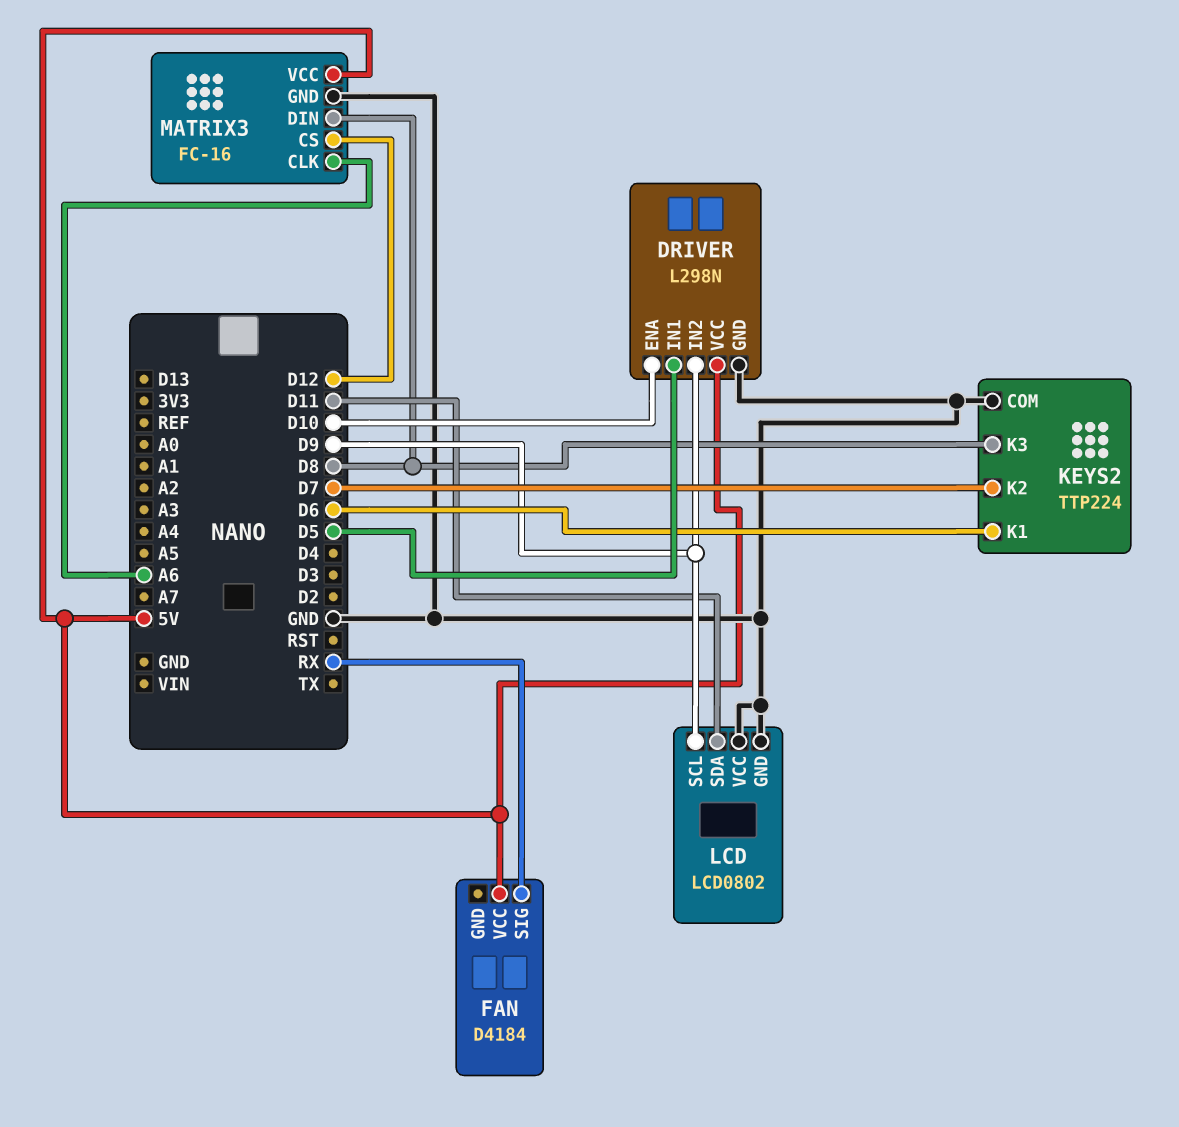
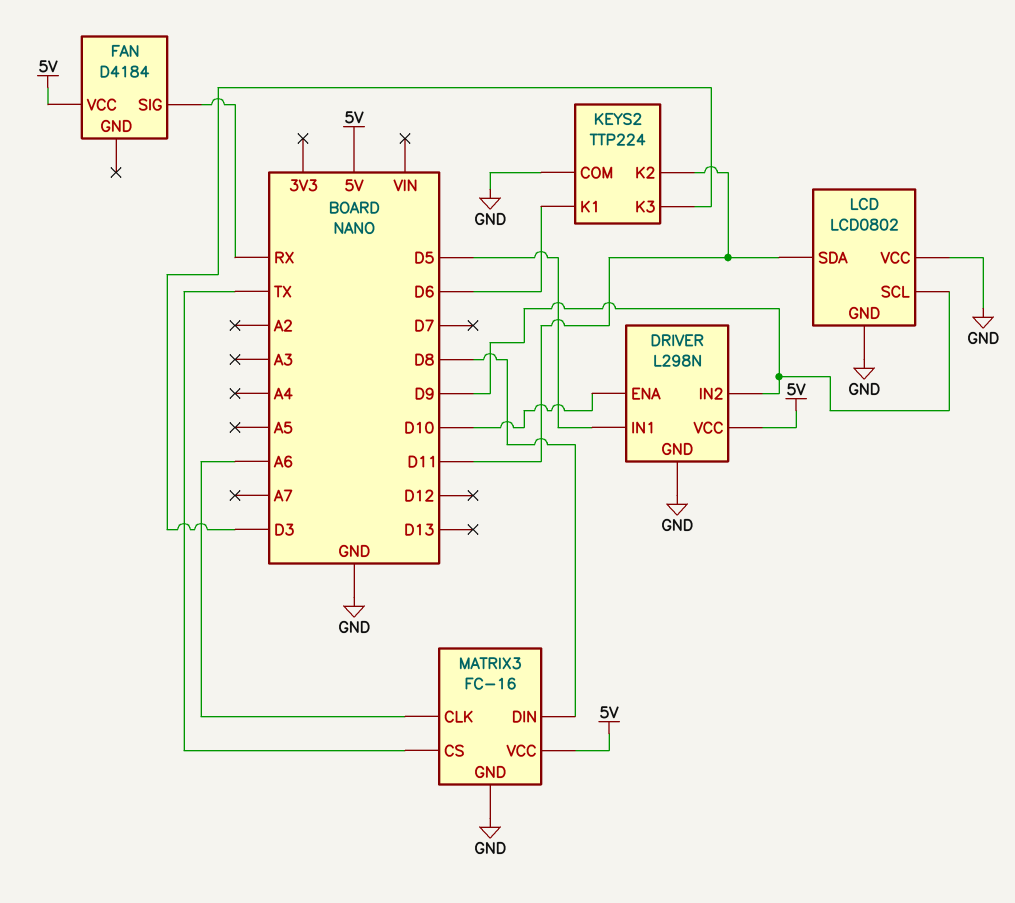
KEYS2 pin K2: D7 -> D11
KEYS2 pin K3: D8 -> D3
MATRIX3 pin CS: D12 -> TX

